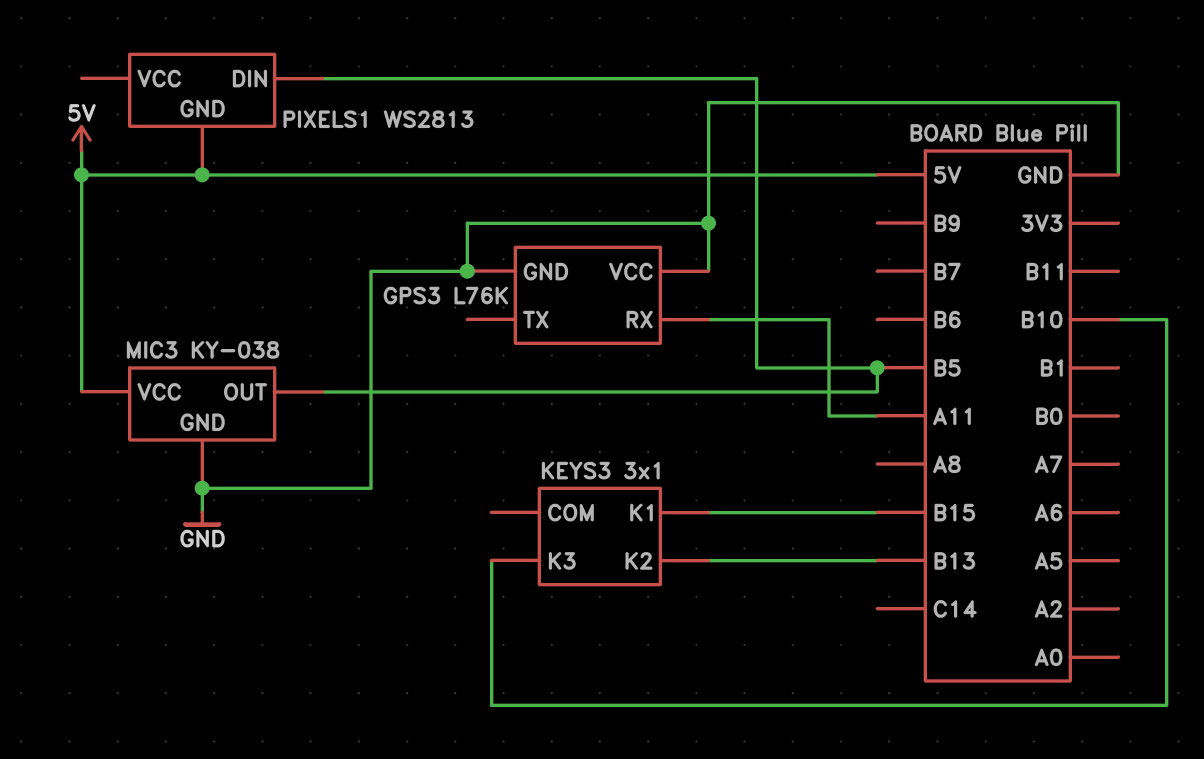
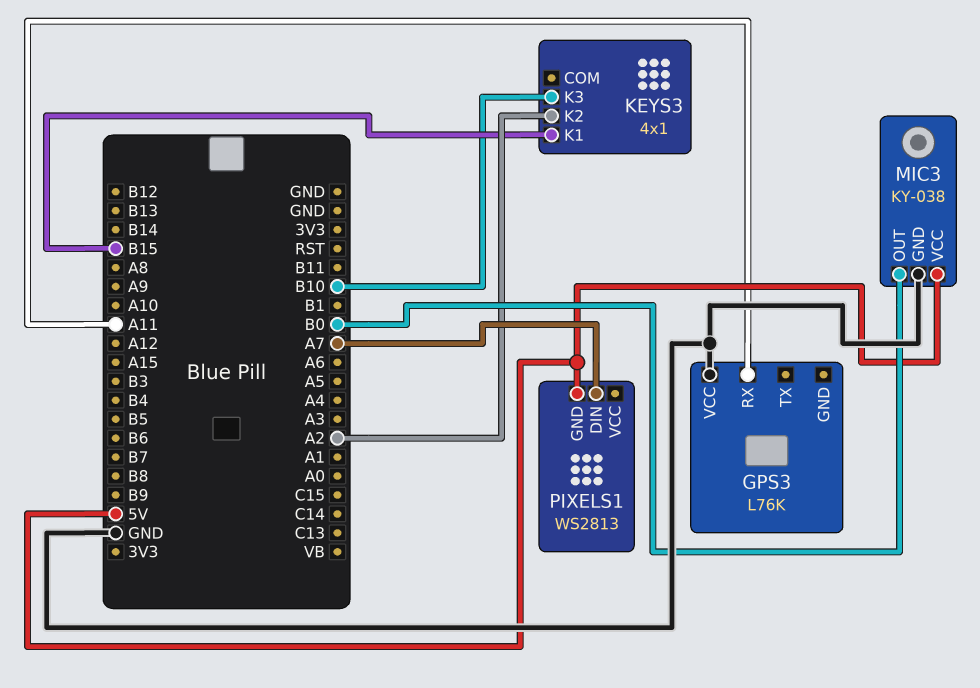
GPS3 pin GND: GND -> none
KEYS3: 3x1 -> 4x1
KEYS3 pin K2: B13 -> A2
MIC3 pin OUT: B5 -> B0
PIXELS1 pin DIN: B5 -> A7

